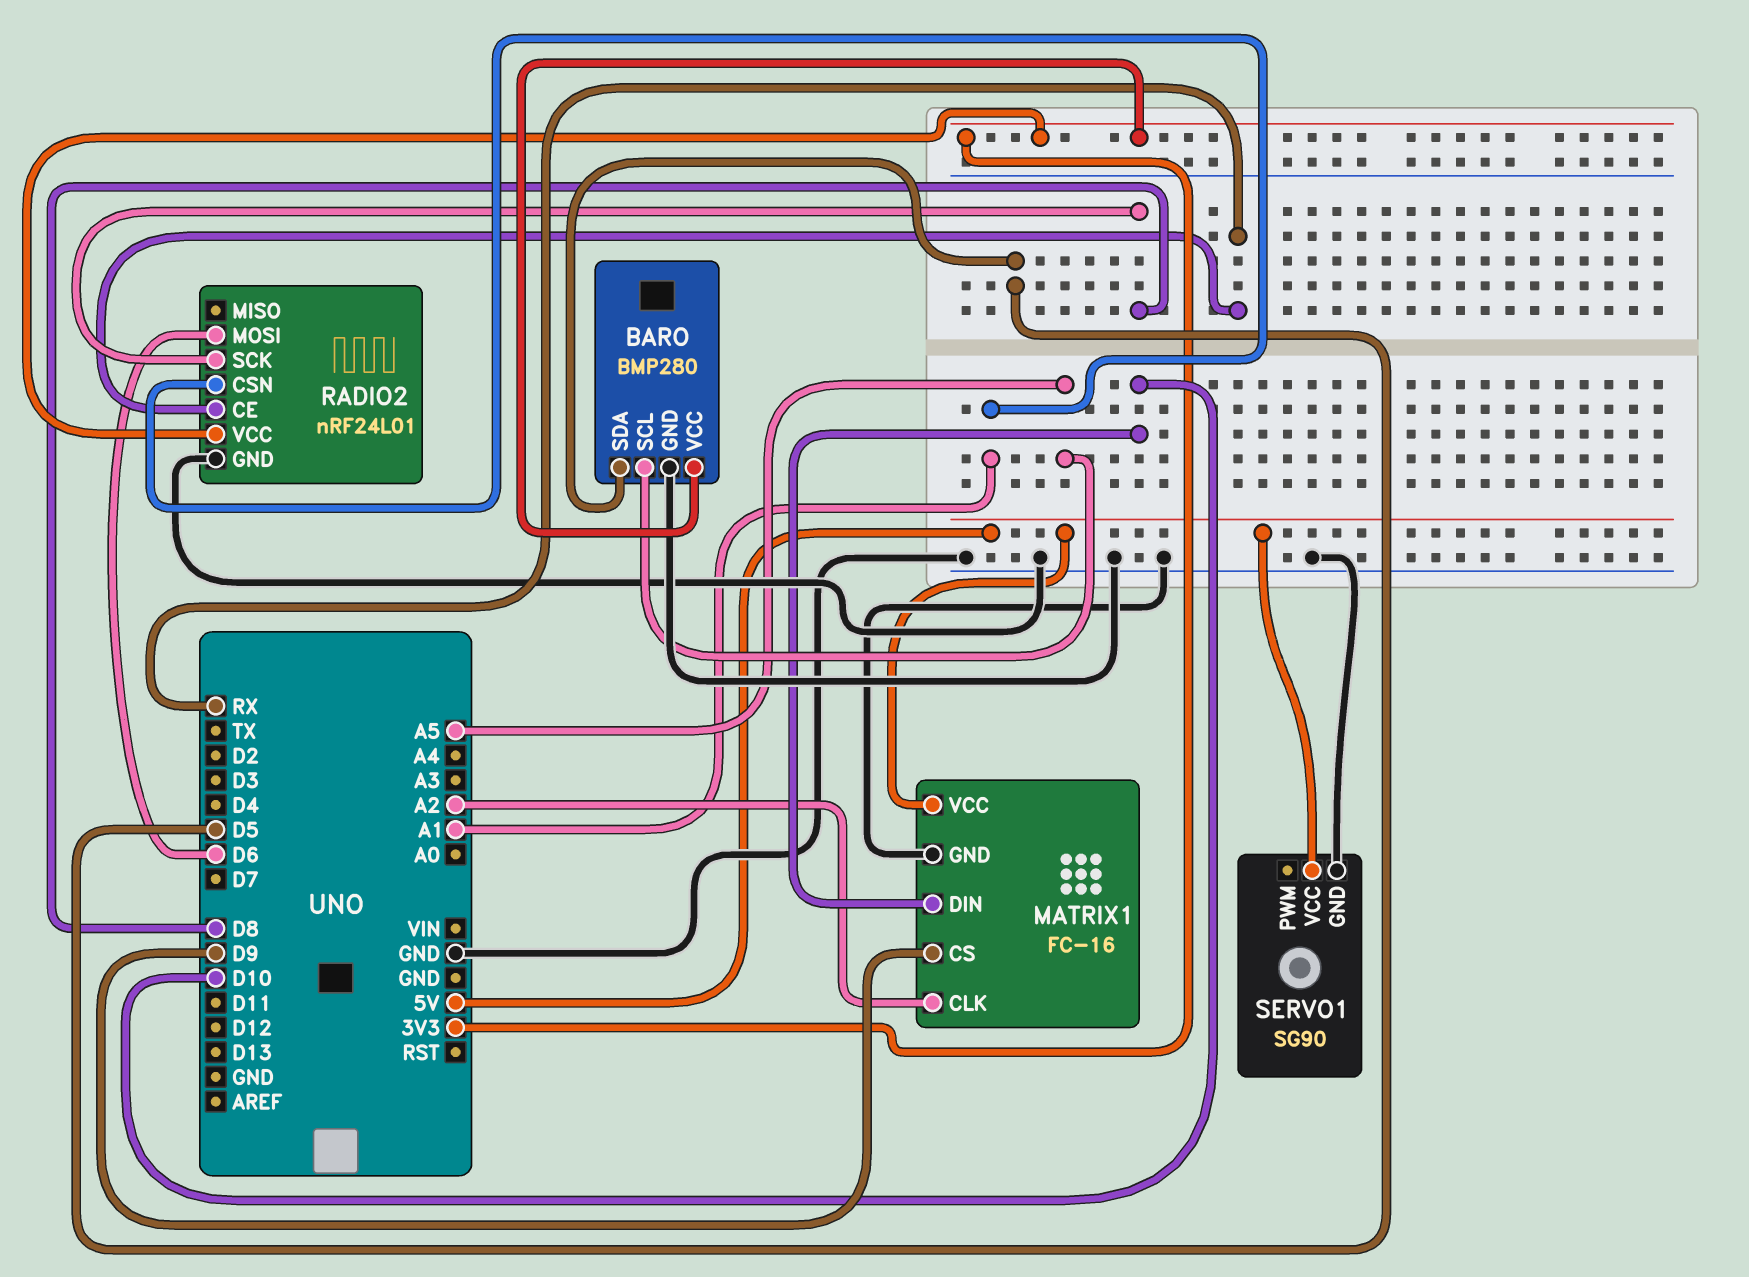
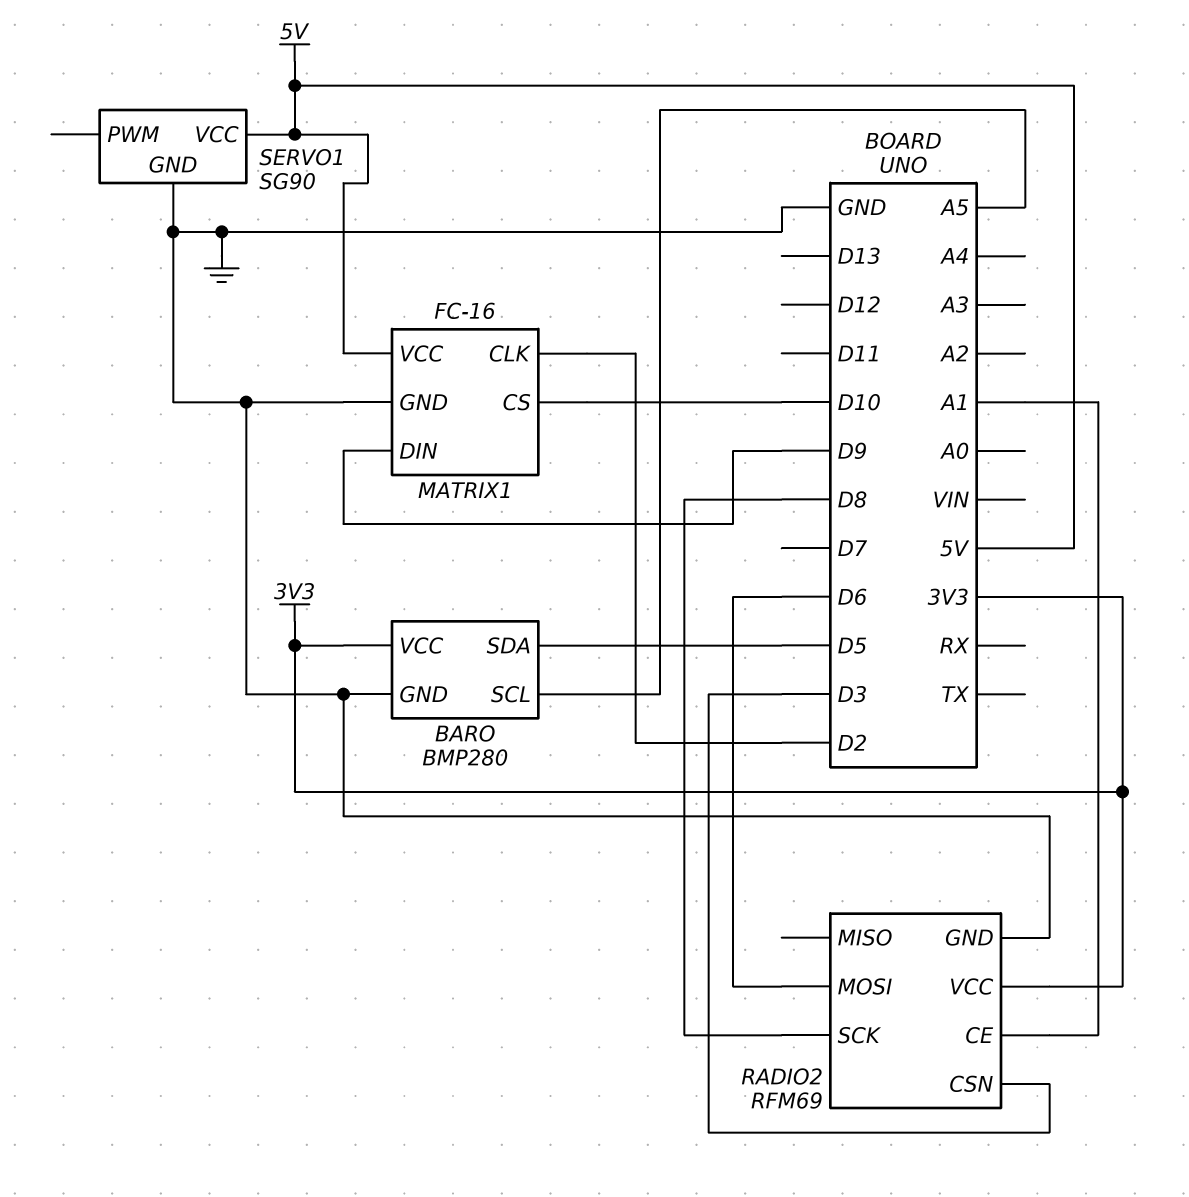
MATRIX1 pin CLK: A2 -> D2
MATRIX1 pin CS: D9 -> D10
MATRIX1 pin DIN: D10 -> D9
RADIO2: nRF24L01 -> RFM69
RADIO2 pin CE: RX -> A1
RADIO2 pin CSN: A1 -> D3

